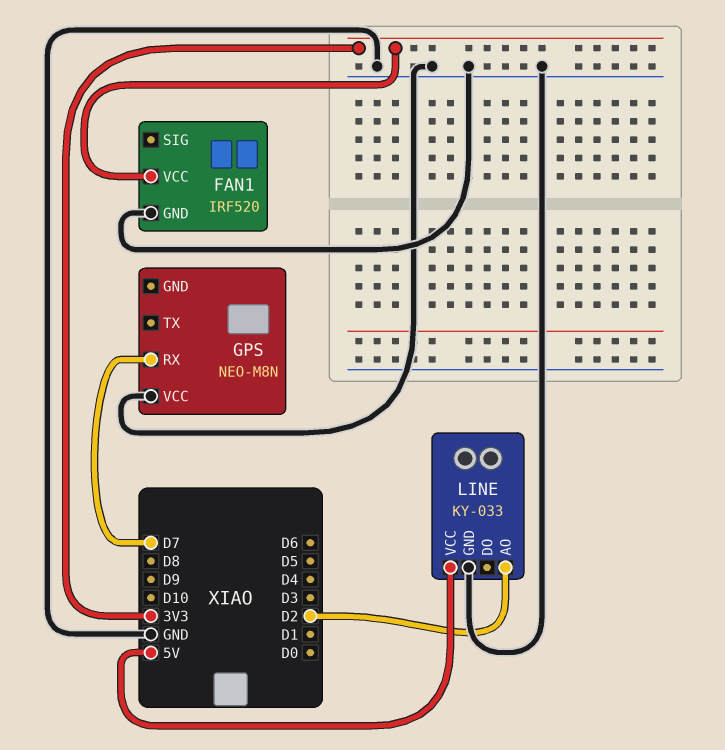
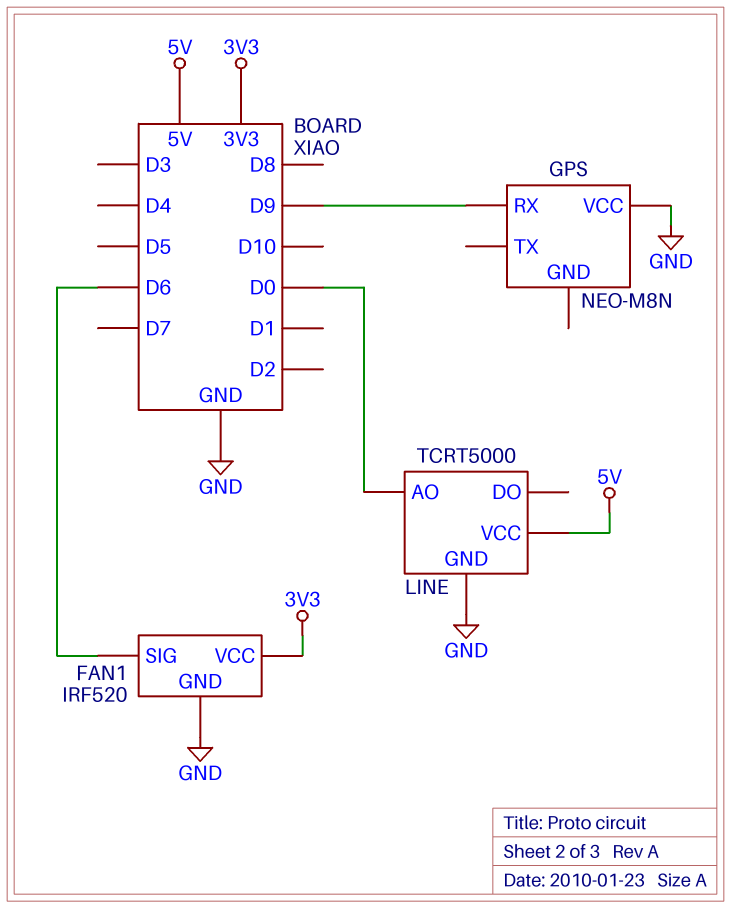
FAN1 pin SIG: none -> D6
GPS pin RX: D7 -> D9
LINE: KY-033 -> TCRT5000
LINE pin AO: D2 -> D0

